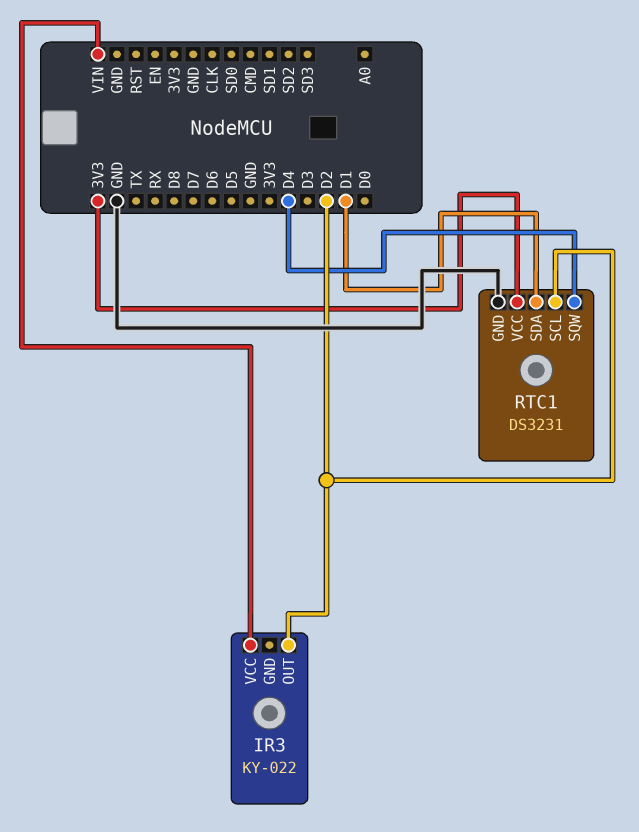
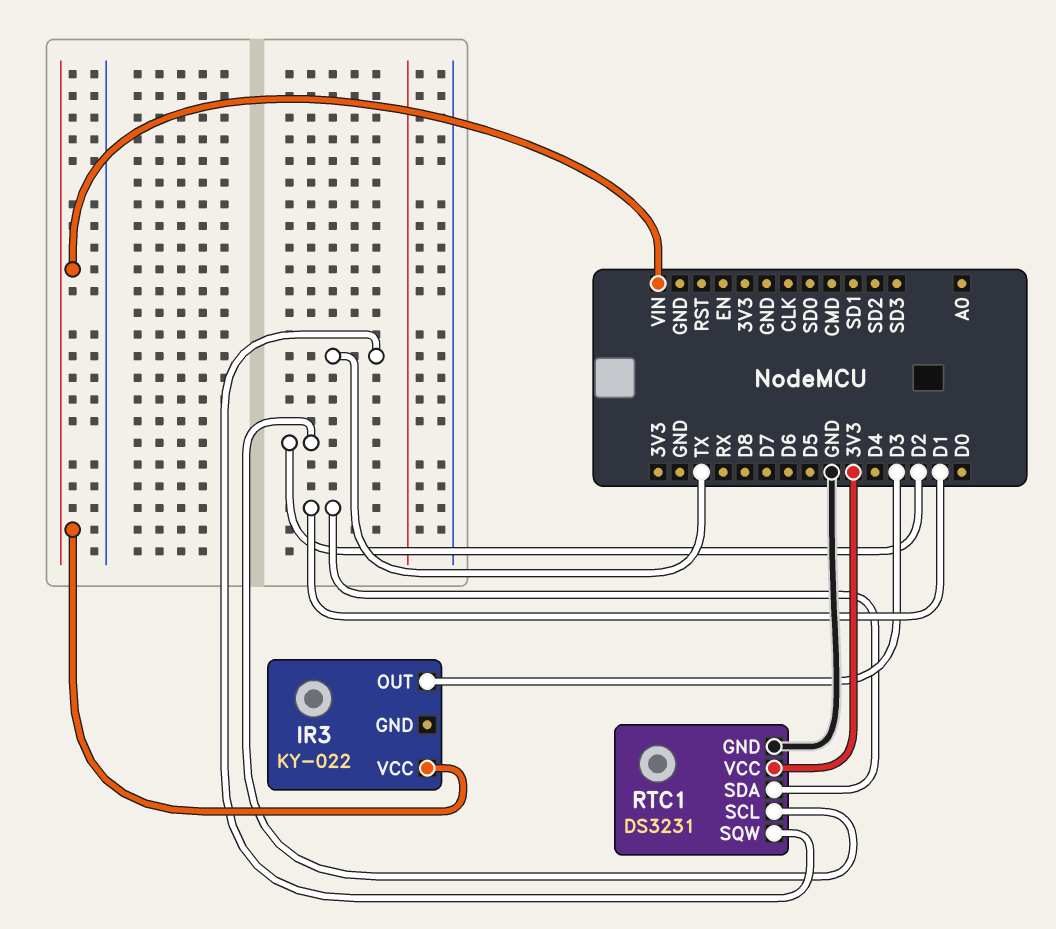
IR3 pin OUT: D2 -> D3
RTC1 pin SQW: D4 -> TX

